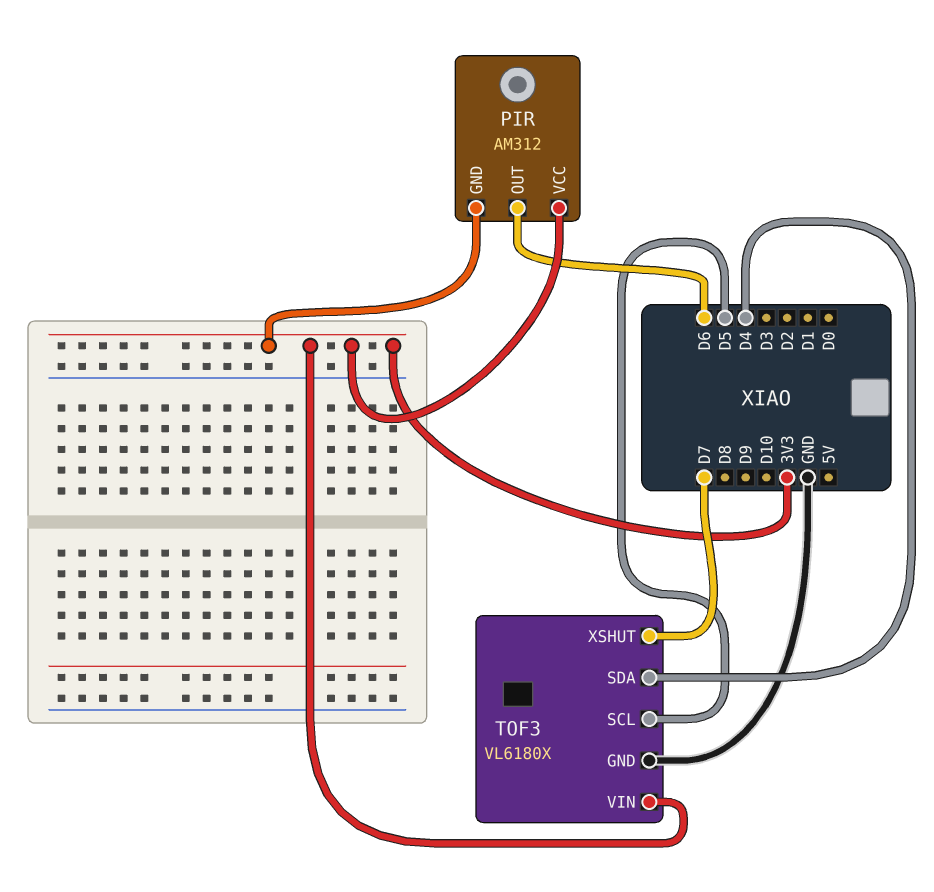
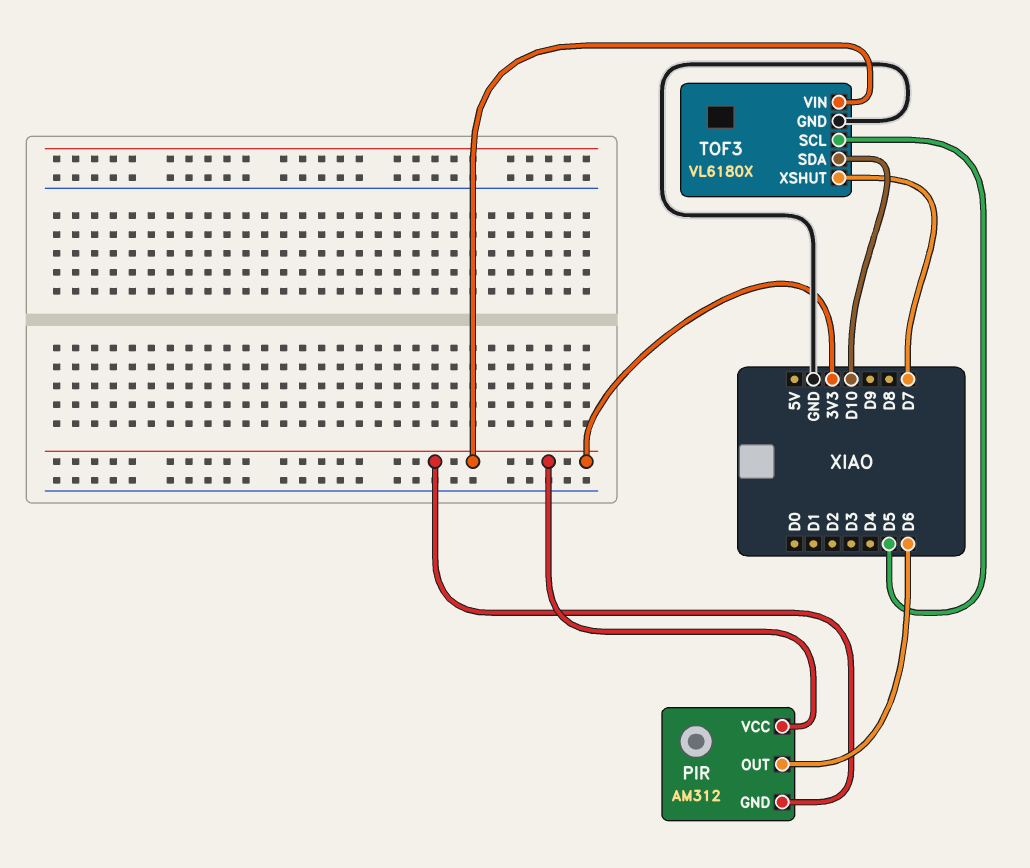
TOF3 pin SDA: D4 -> D10

